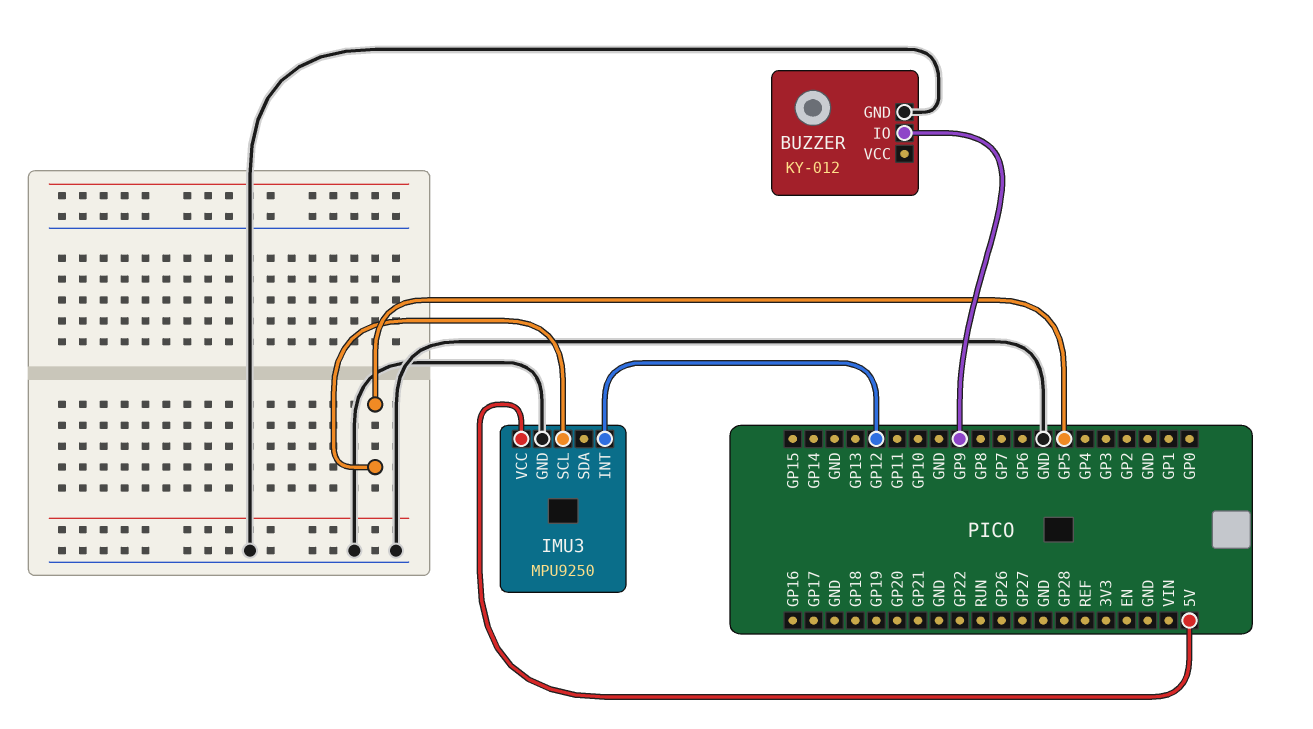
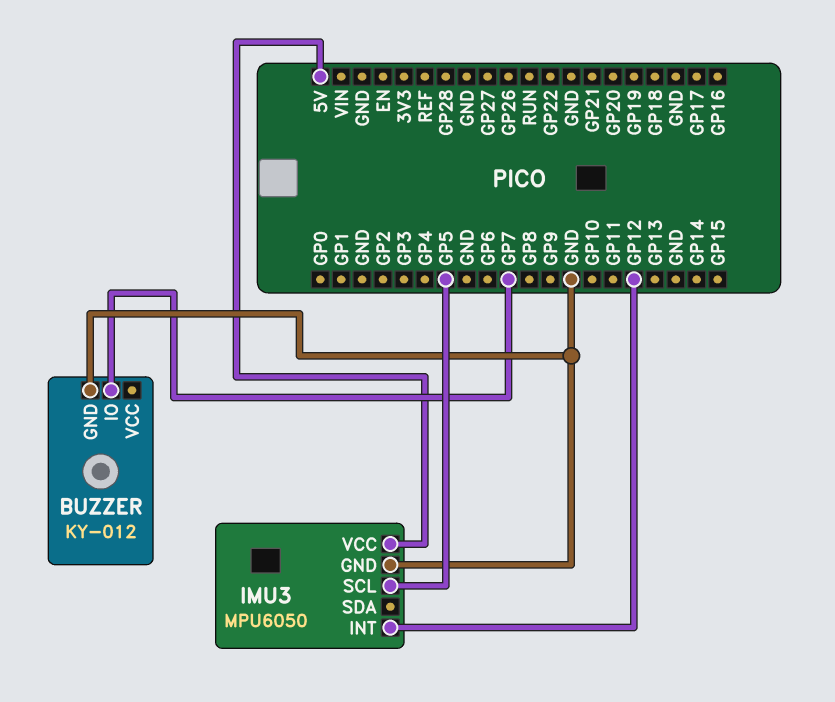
BUZZER pin IO: GP9 -> GP7
IMU3: MPU9250 -> MPU6050

